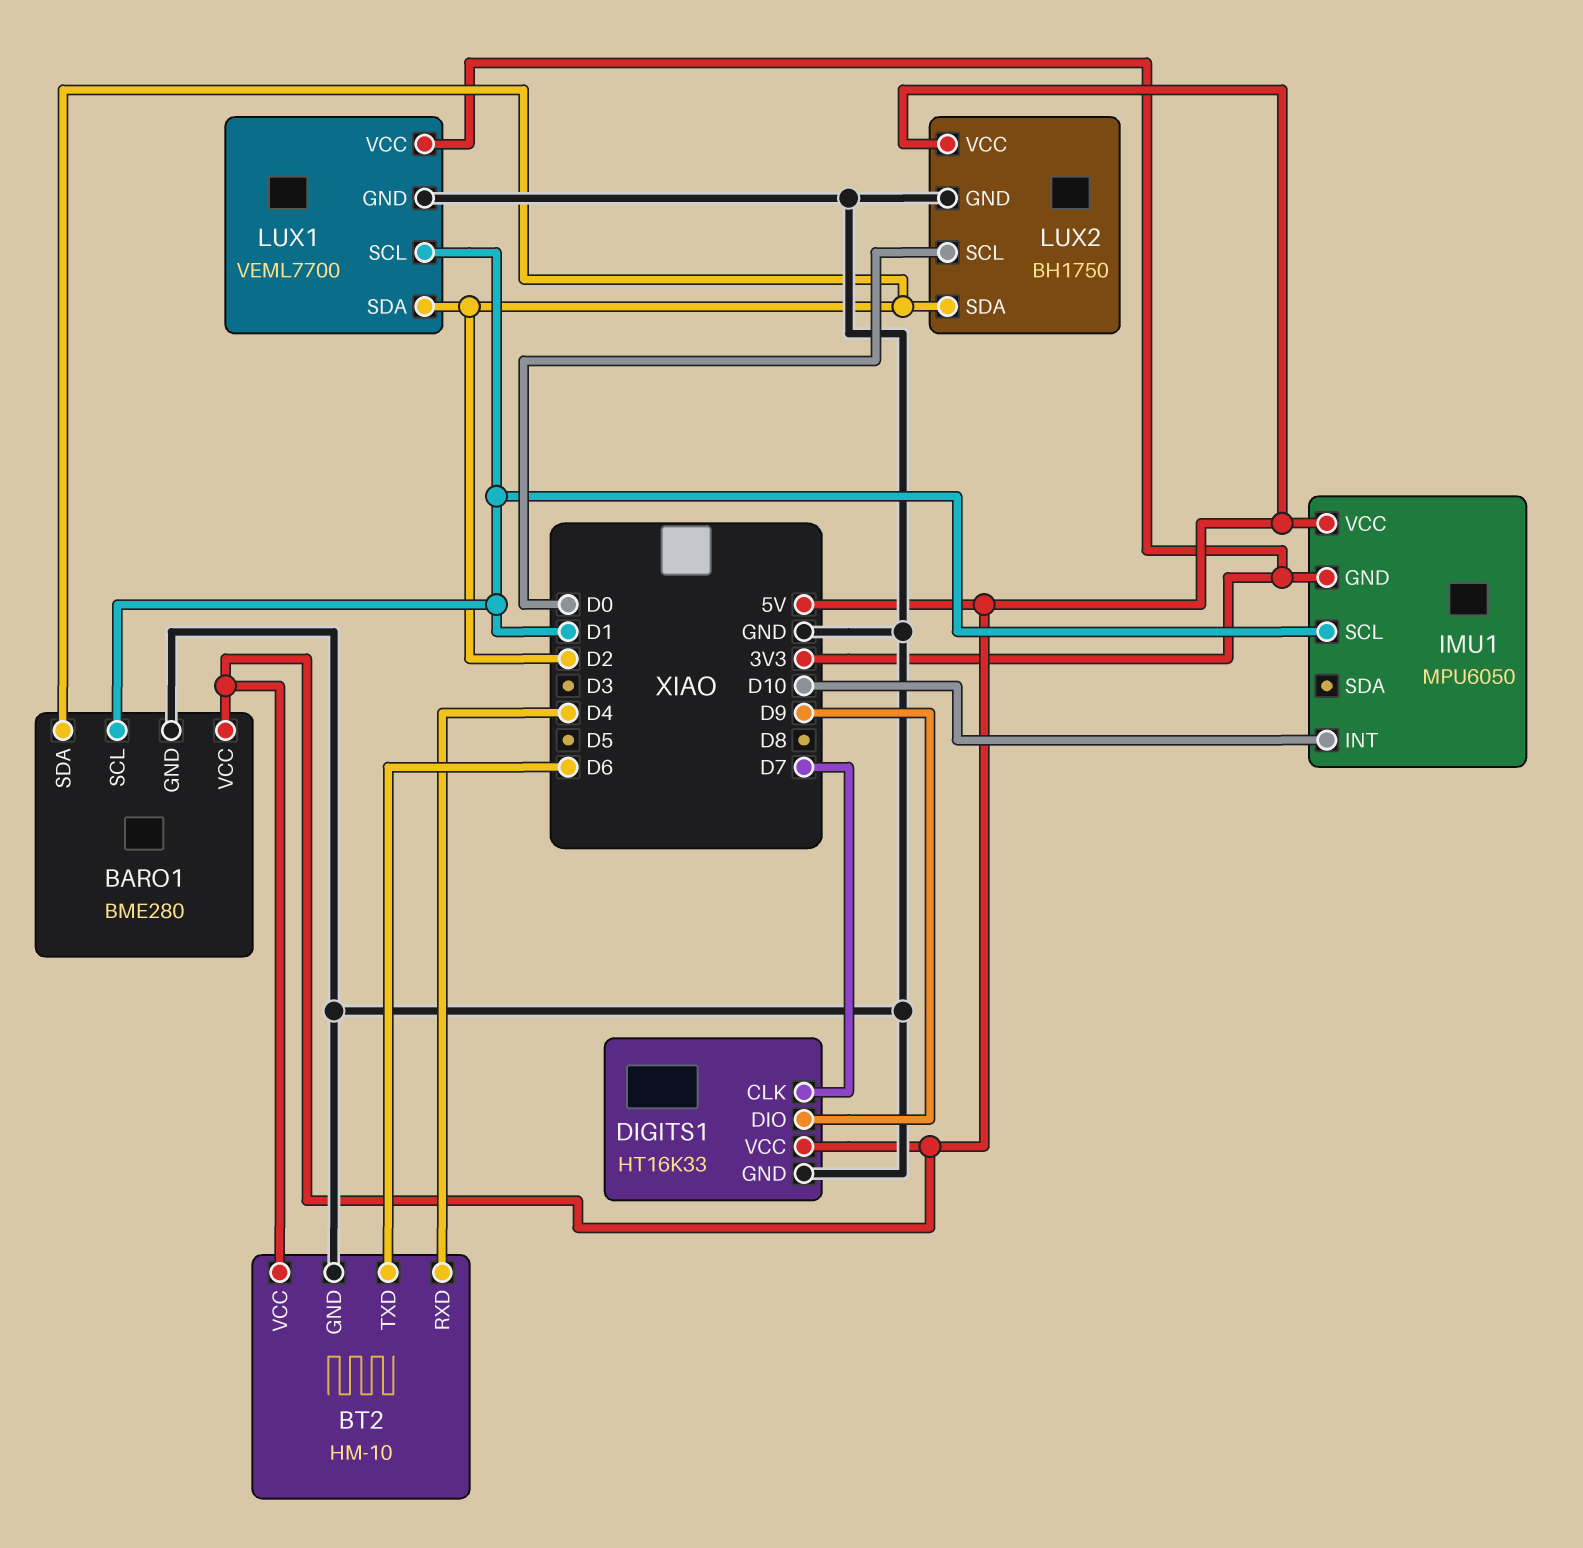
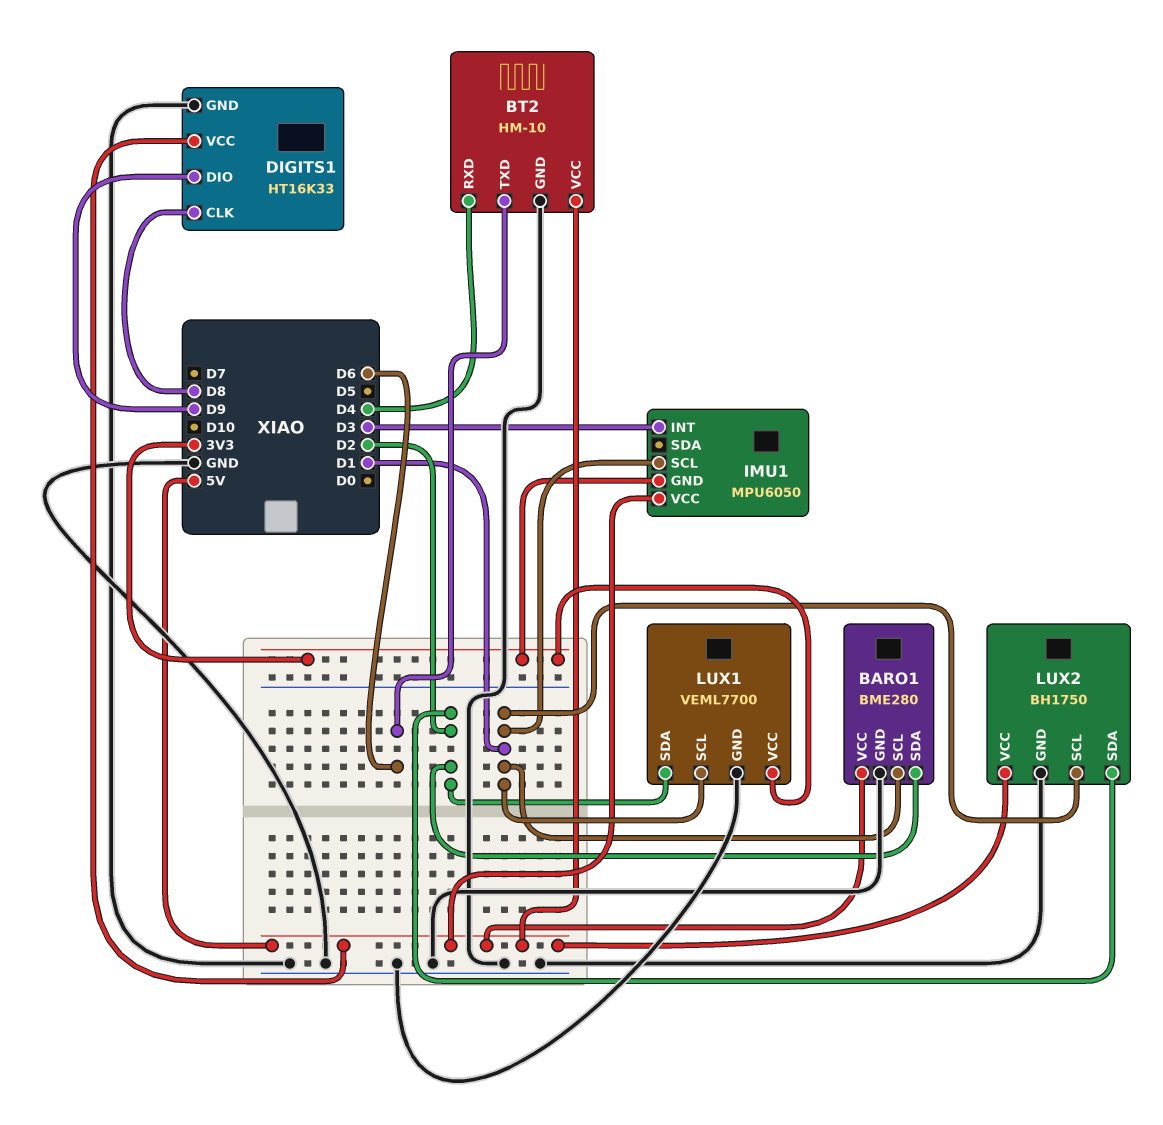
DIGITS1 pin CLK: D7 -> D8
IMU1 pin INT: D10 -> D3
LUX2 pin SCL: D0 -> D1

